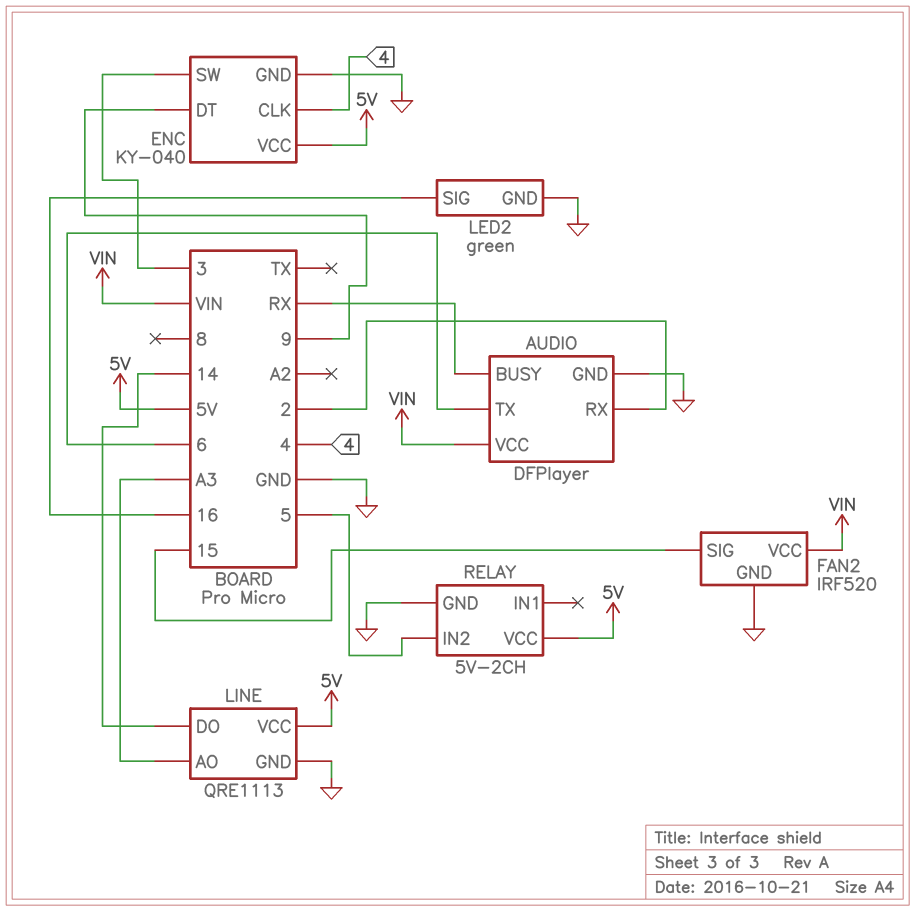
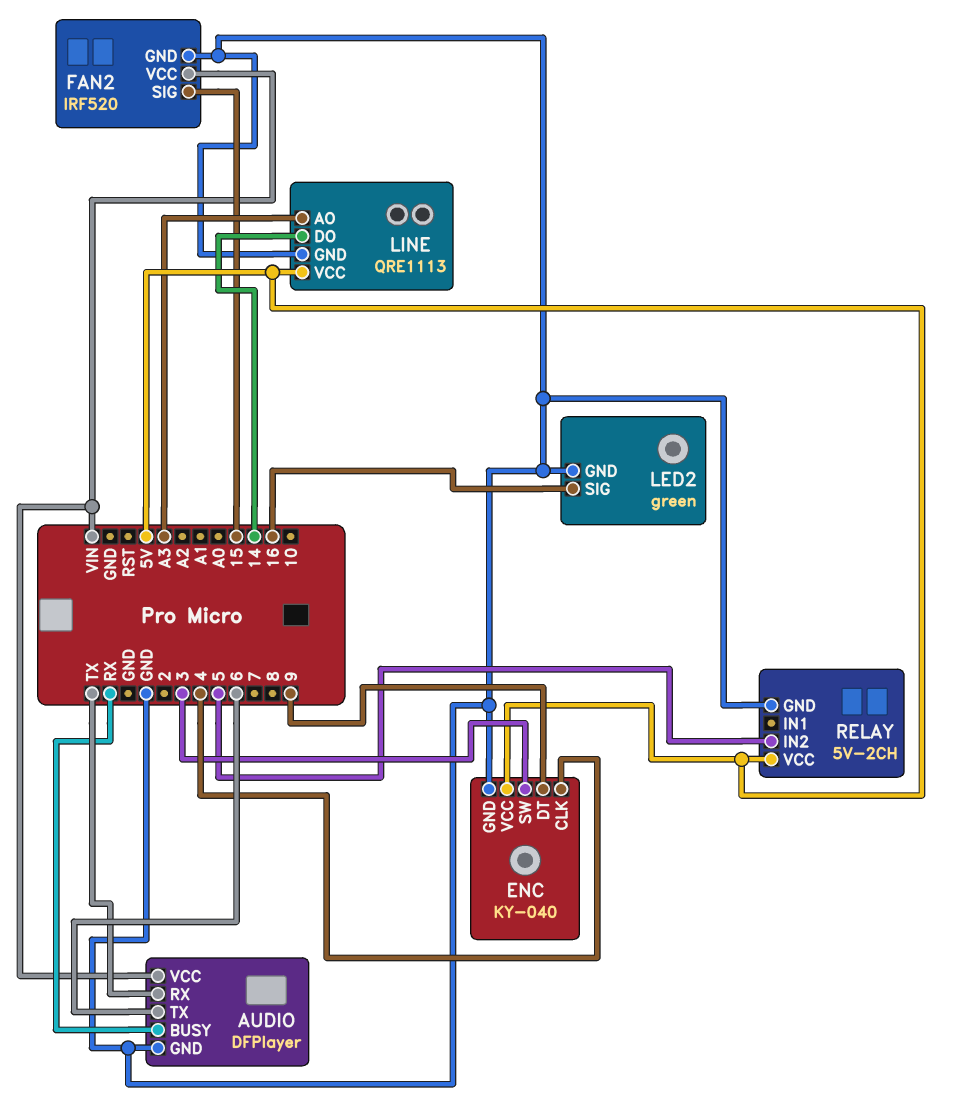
AUDIO pin RX: 2 -> TX

